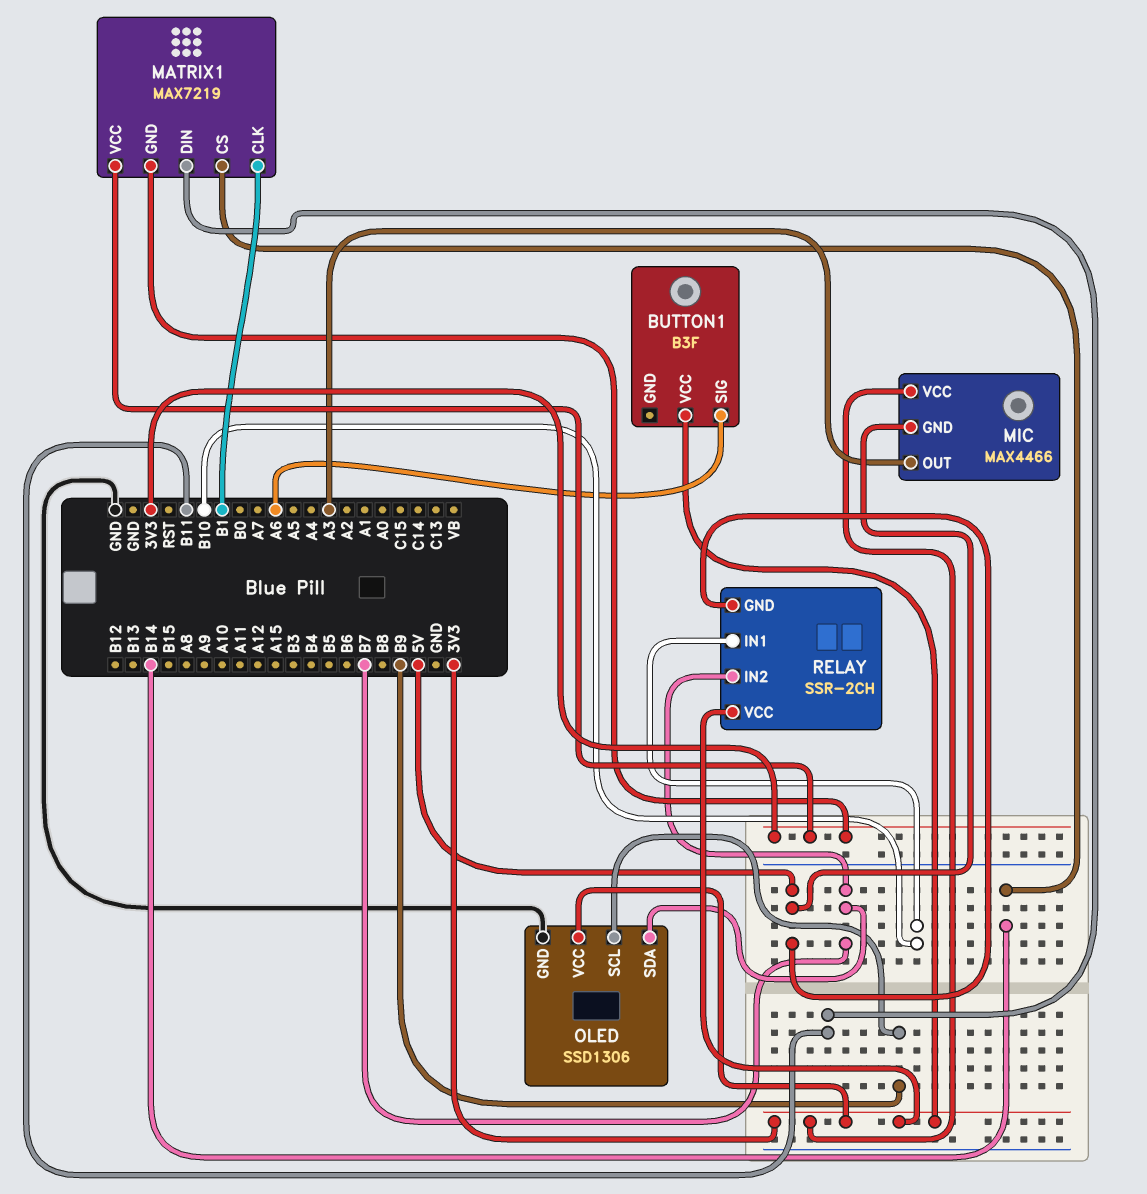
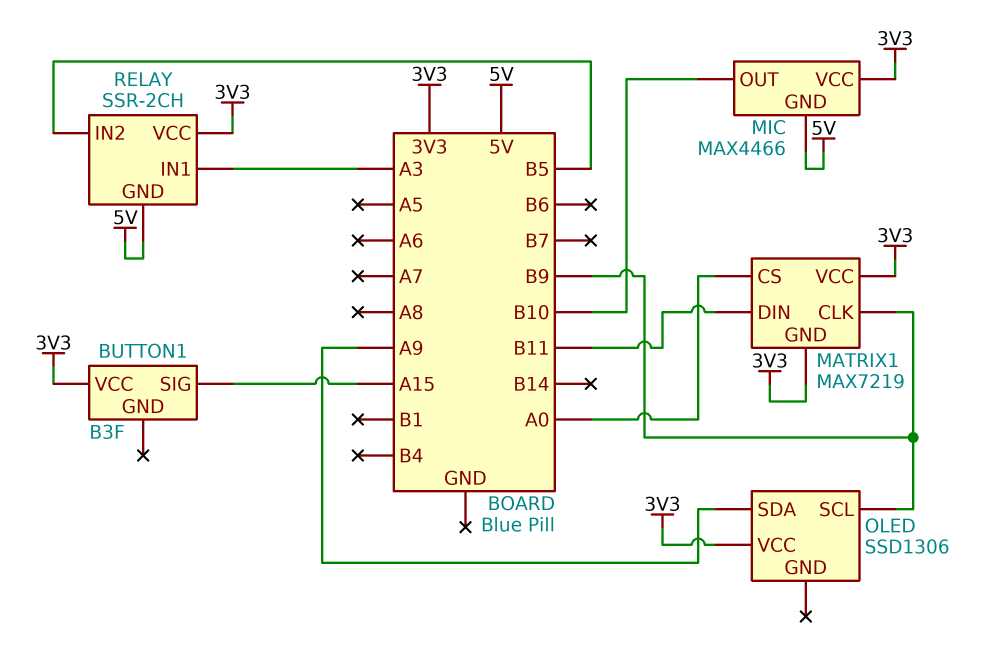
BUTTON1 pin SIG: A6 -> A15
MATRIX1 pin CLK: B1 -> B9
MATRIX1 pin CS: B14 -> A0
MIC pin OUT: A3 -> B10
OLED pin GND: GND -> none
OLED pin SDA: B7 -> A9
RELAY pin IN1: B10 -> A3
RELAY pin IN2: B7 -> B5

